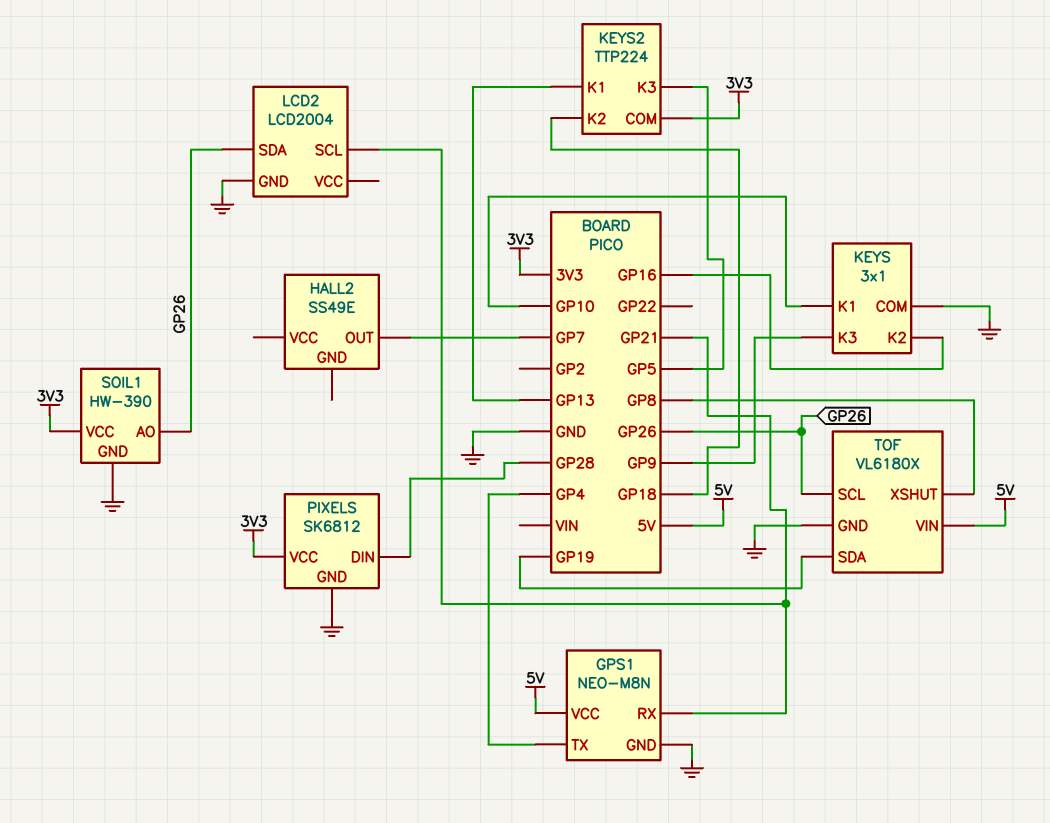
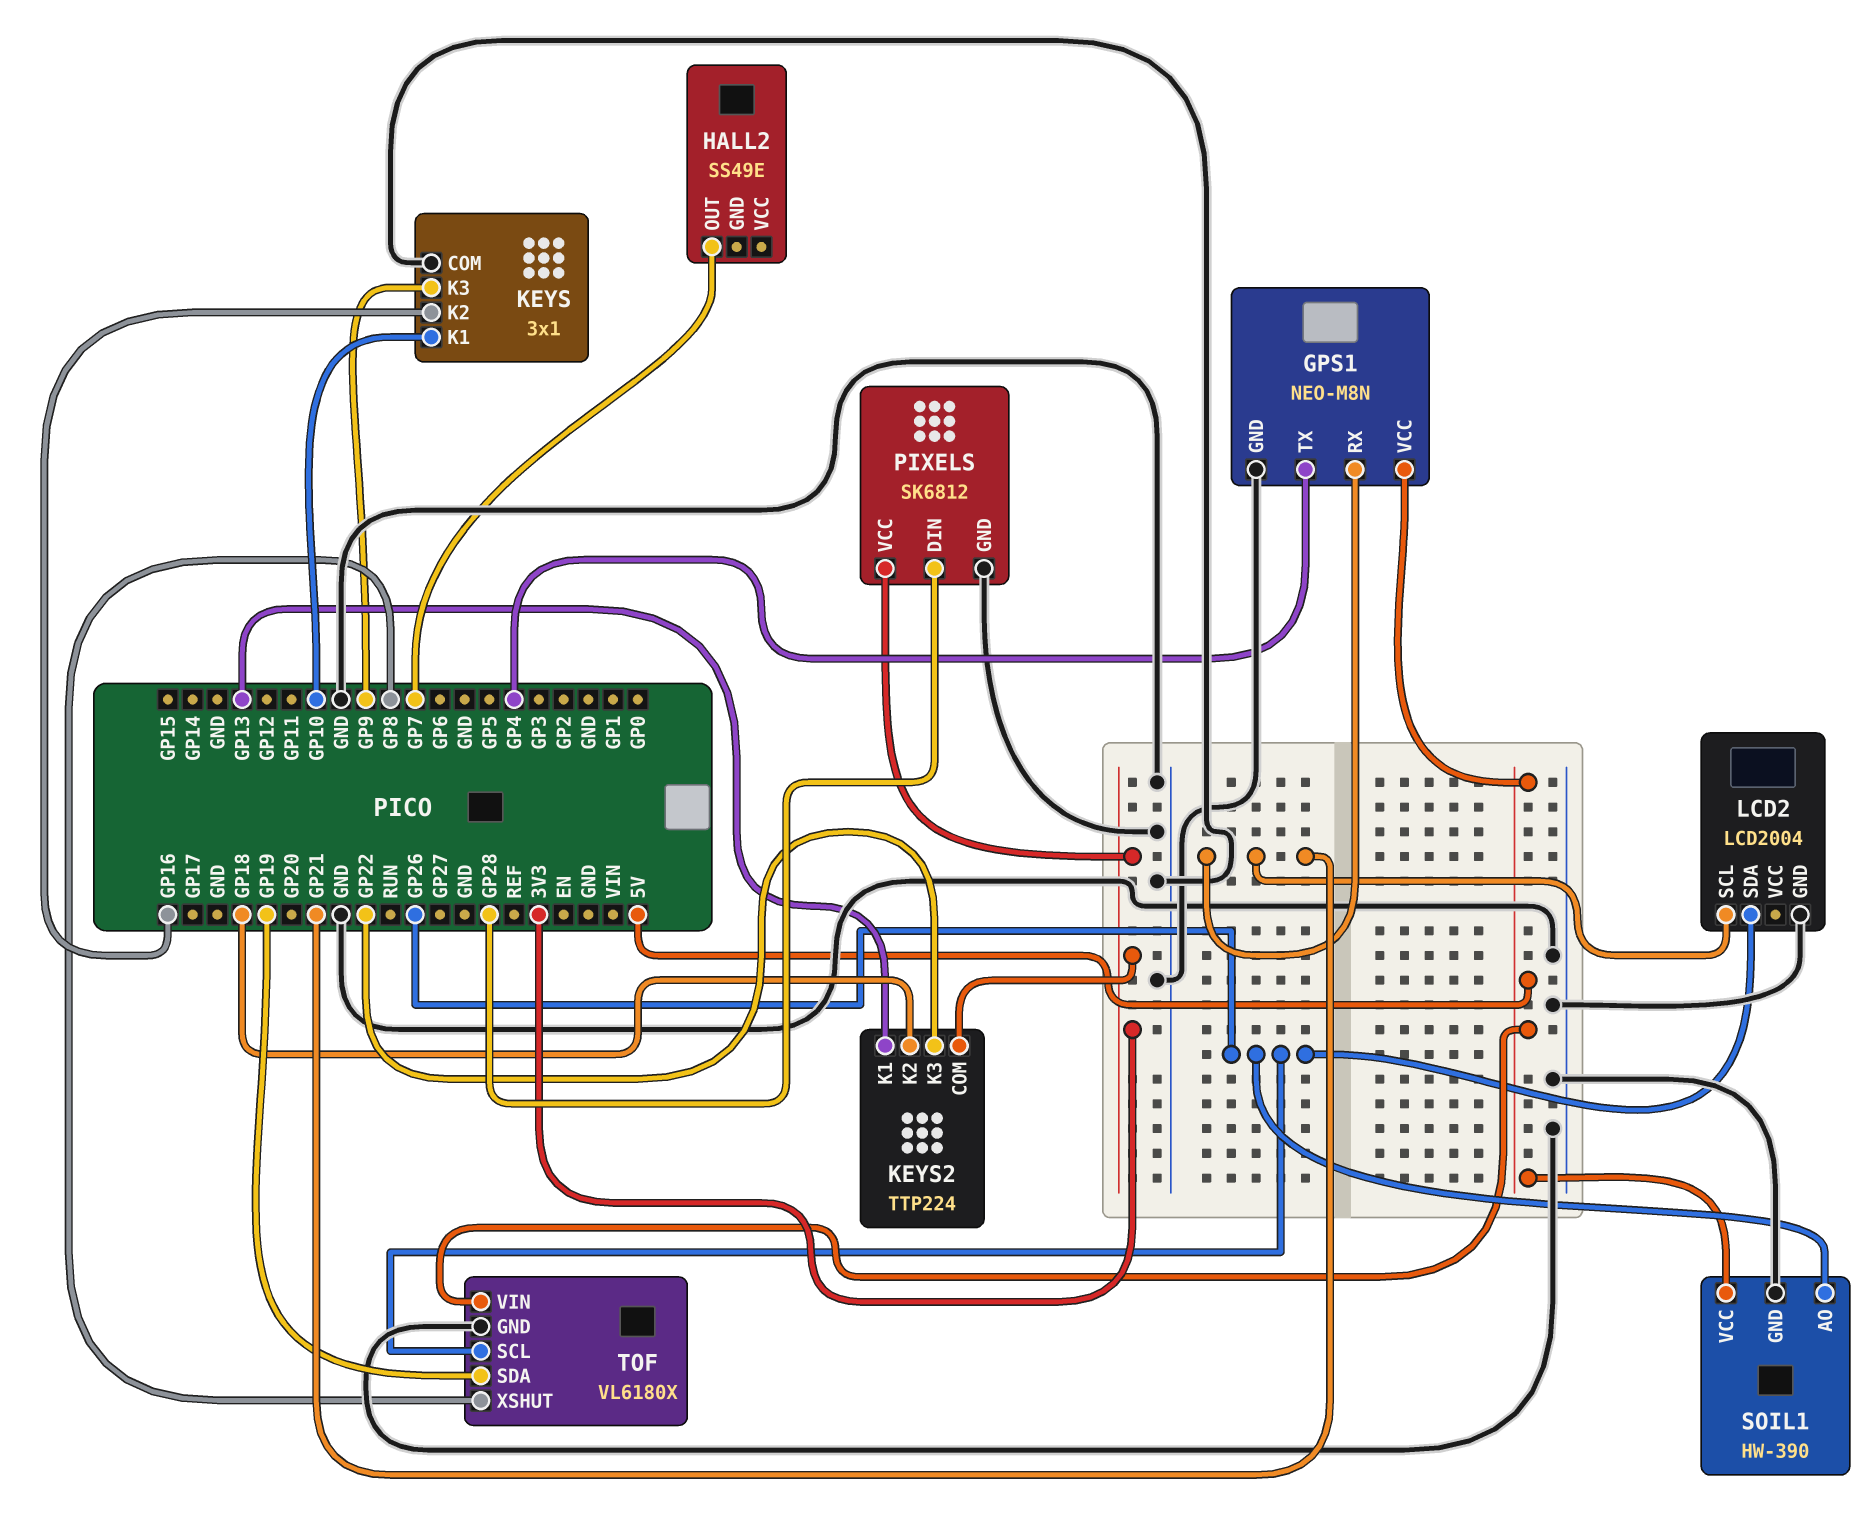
KEYS2 pin K3: GP5 -> GP22
SOIL1 pin VCC: 3V3 -> 5V

